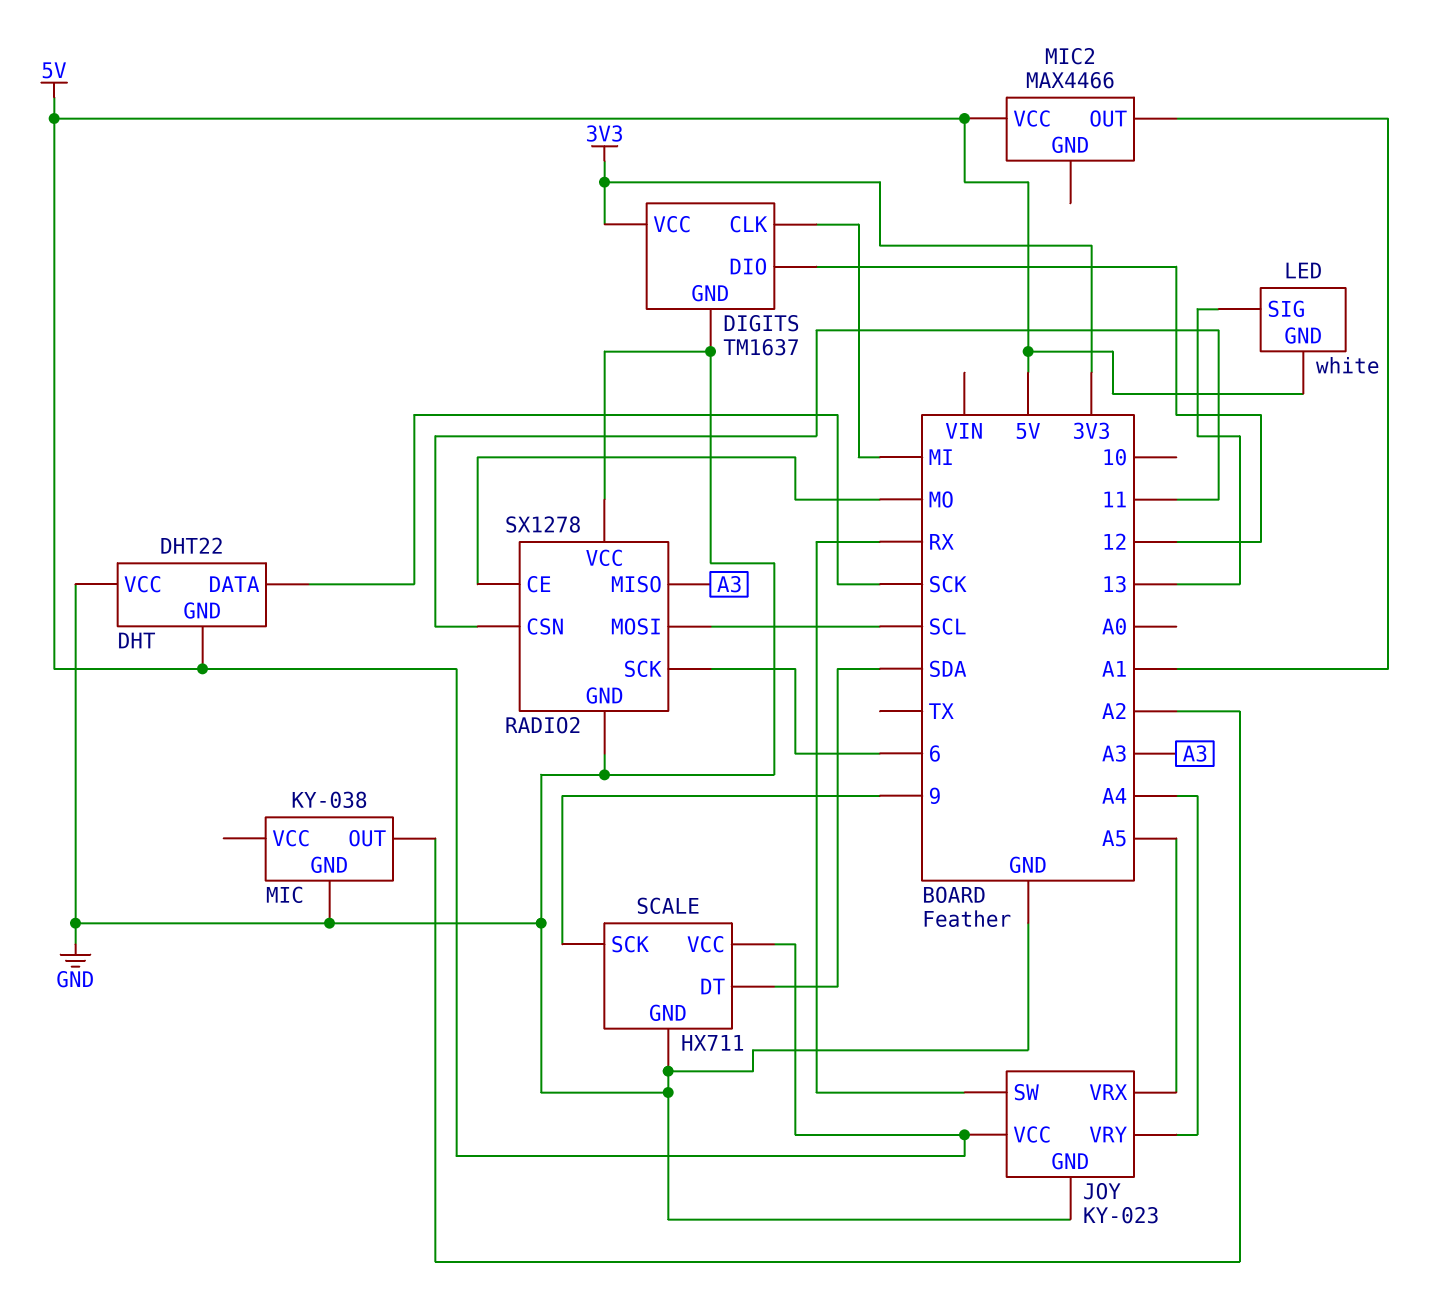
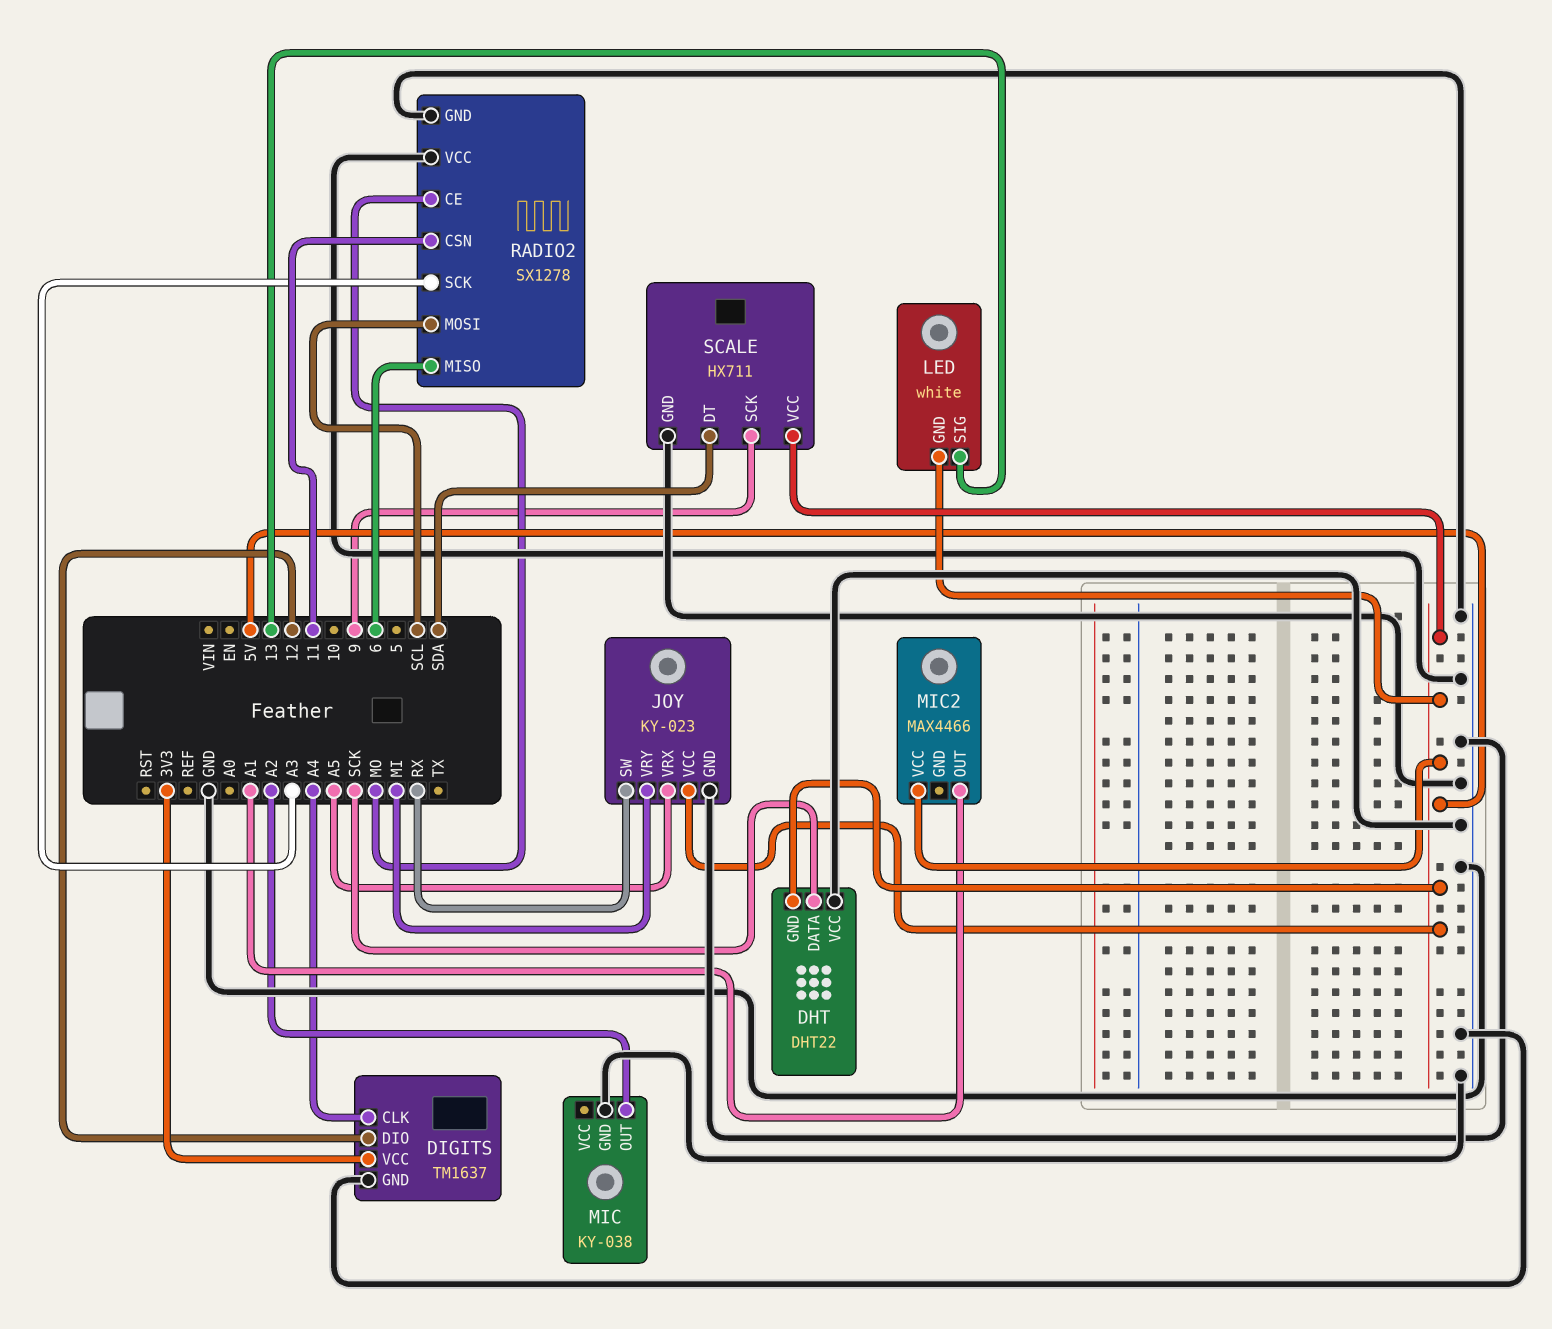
DIGITS pin CLK: MI -> A4
JOY pin VRY: A4 -> MI
RADIO2 pin MISO: A3 -> 6
RADIO2 pin SCK: 6 -> A3

